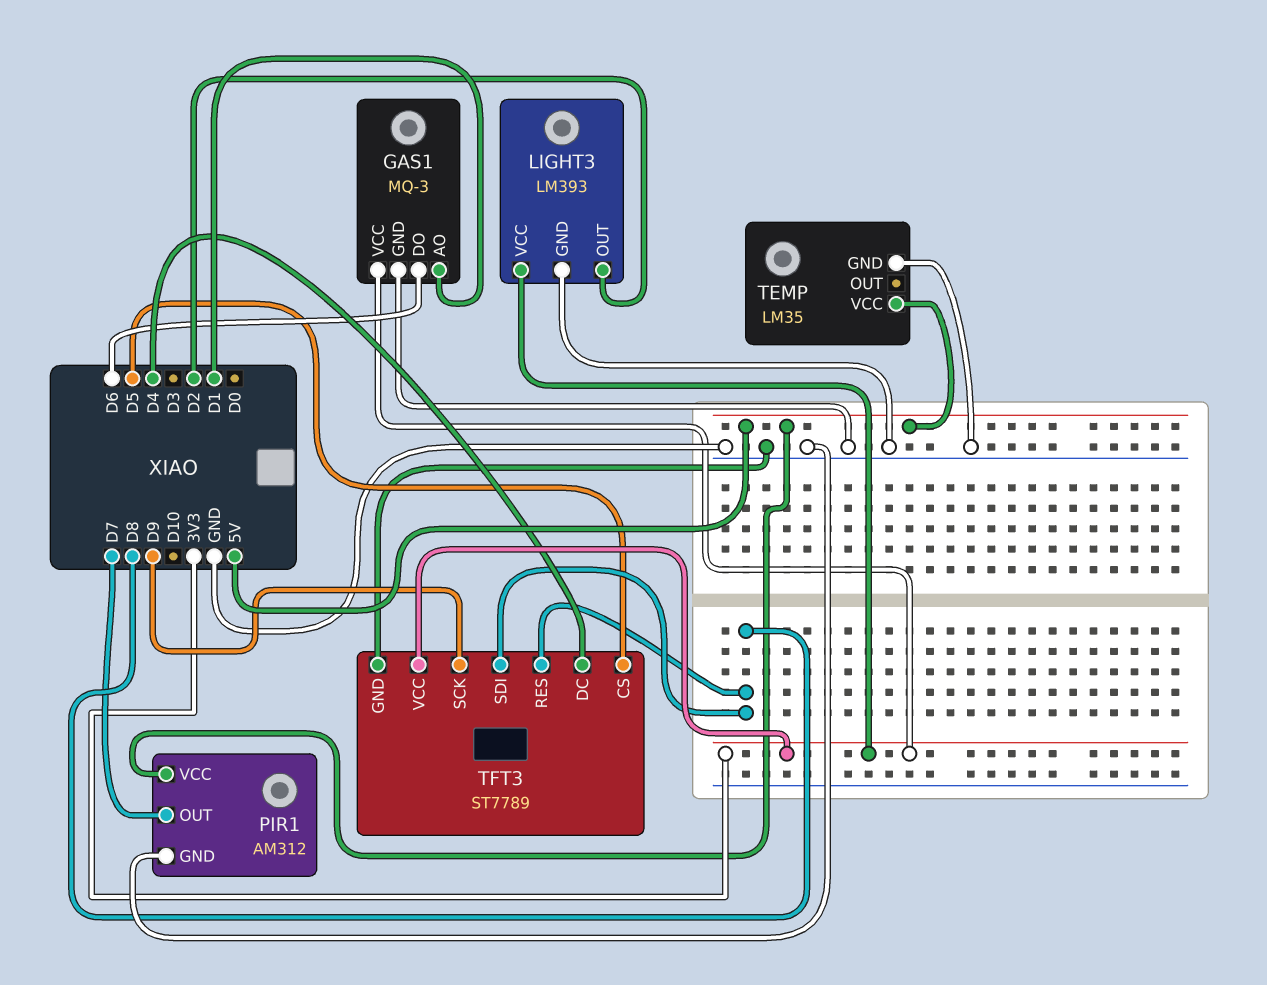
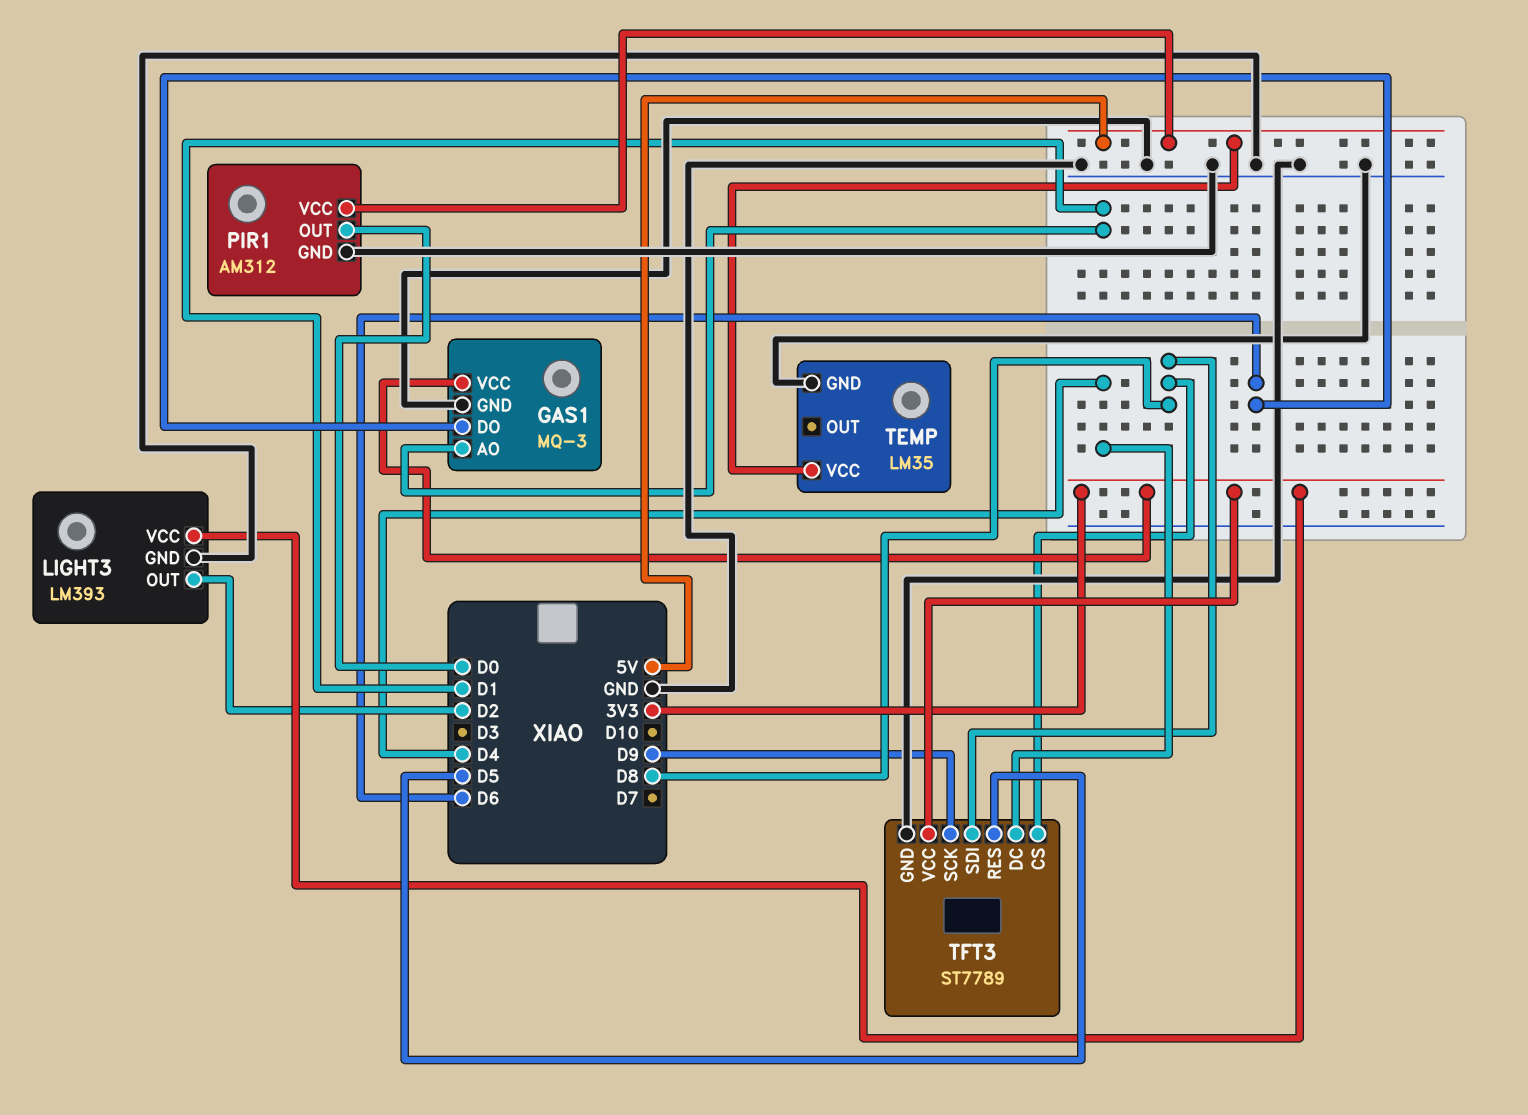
PIR1 pin OUT: D7 -> D0
TFT3 pin CS: D5 -> D8
TFT3 pin RES: D8 -> D5

